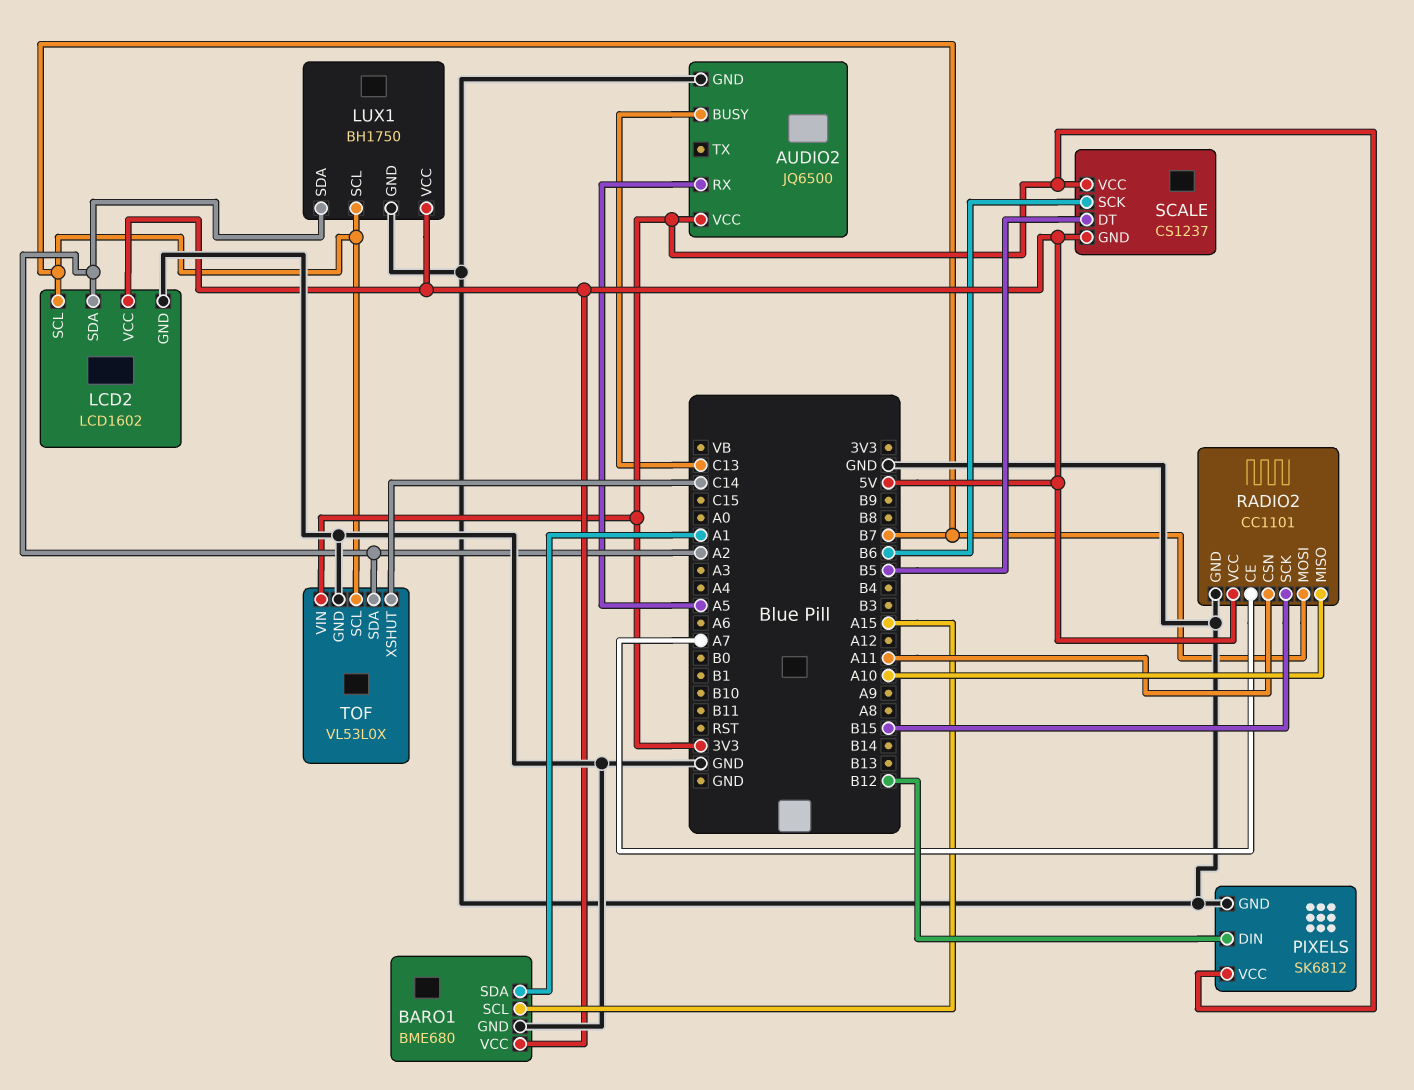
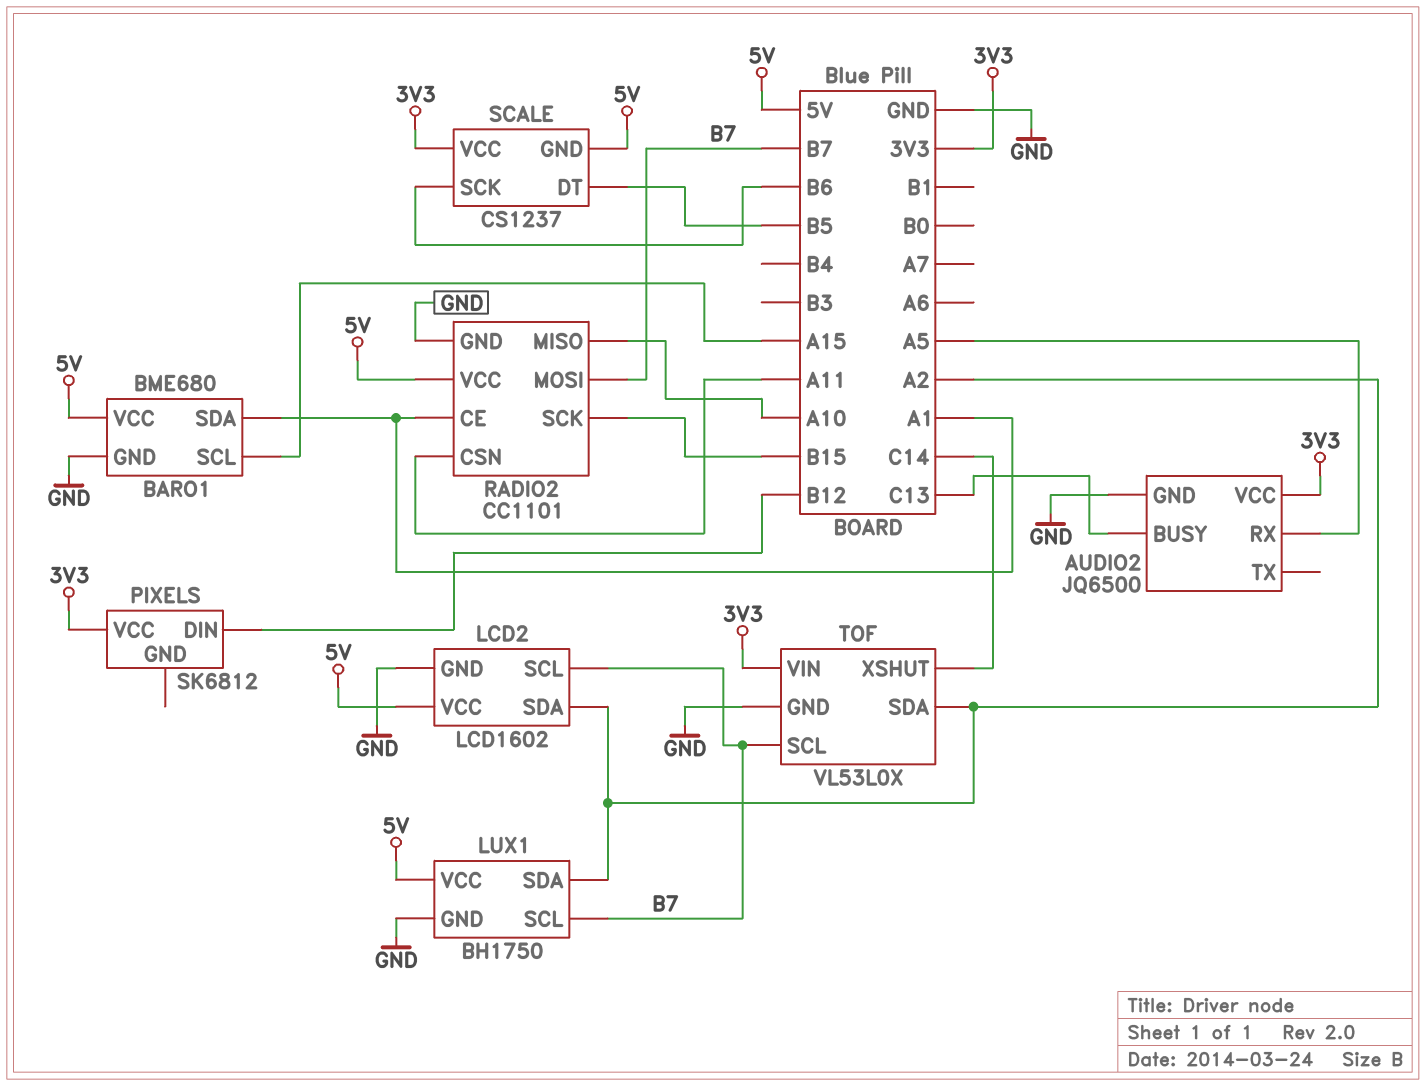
PIXELS pin GND: GND -> none
RADIO2 pin CE: A7 -> A1

